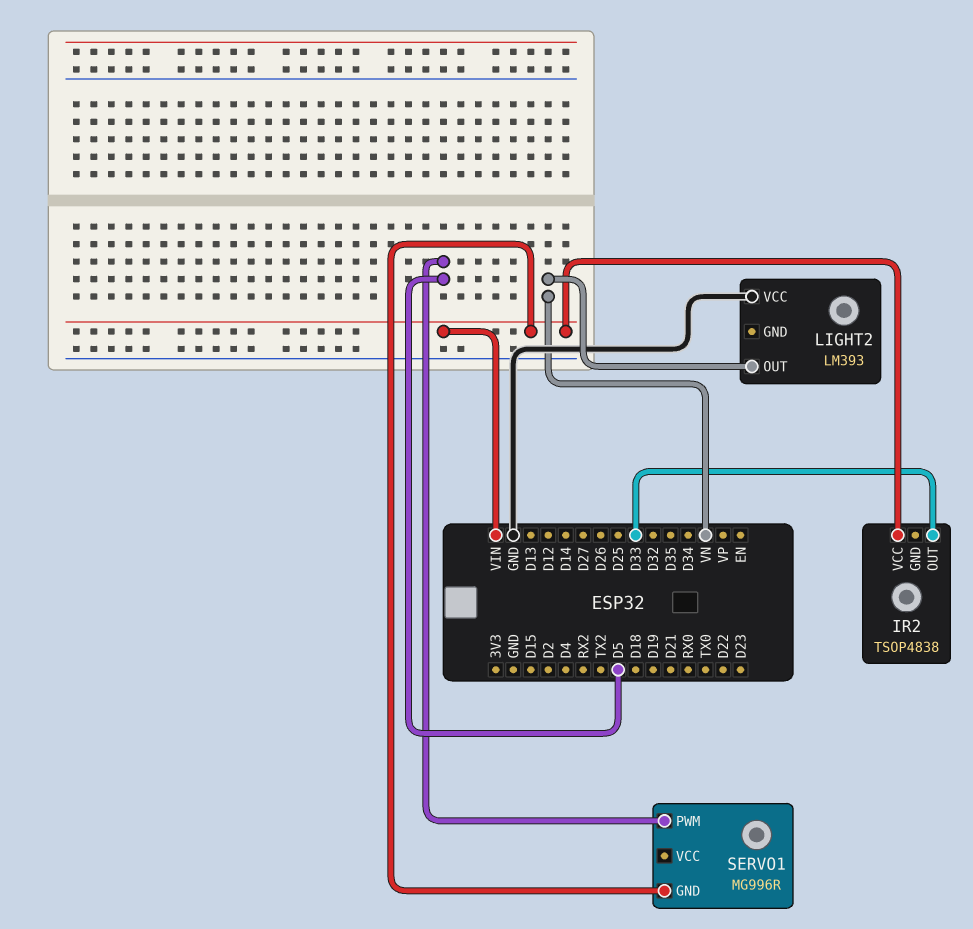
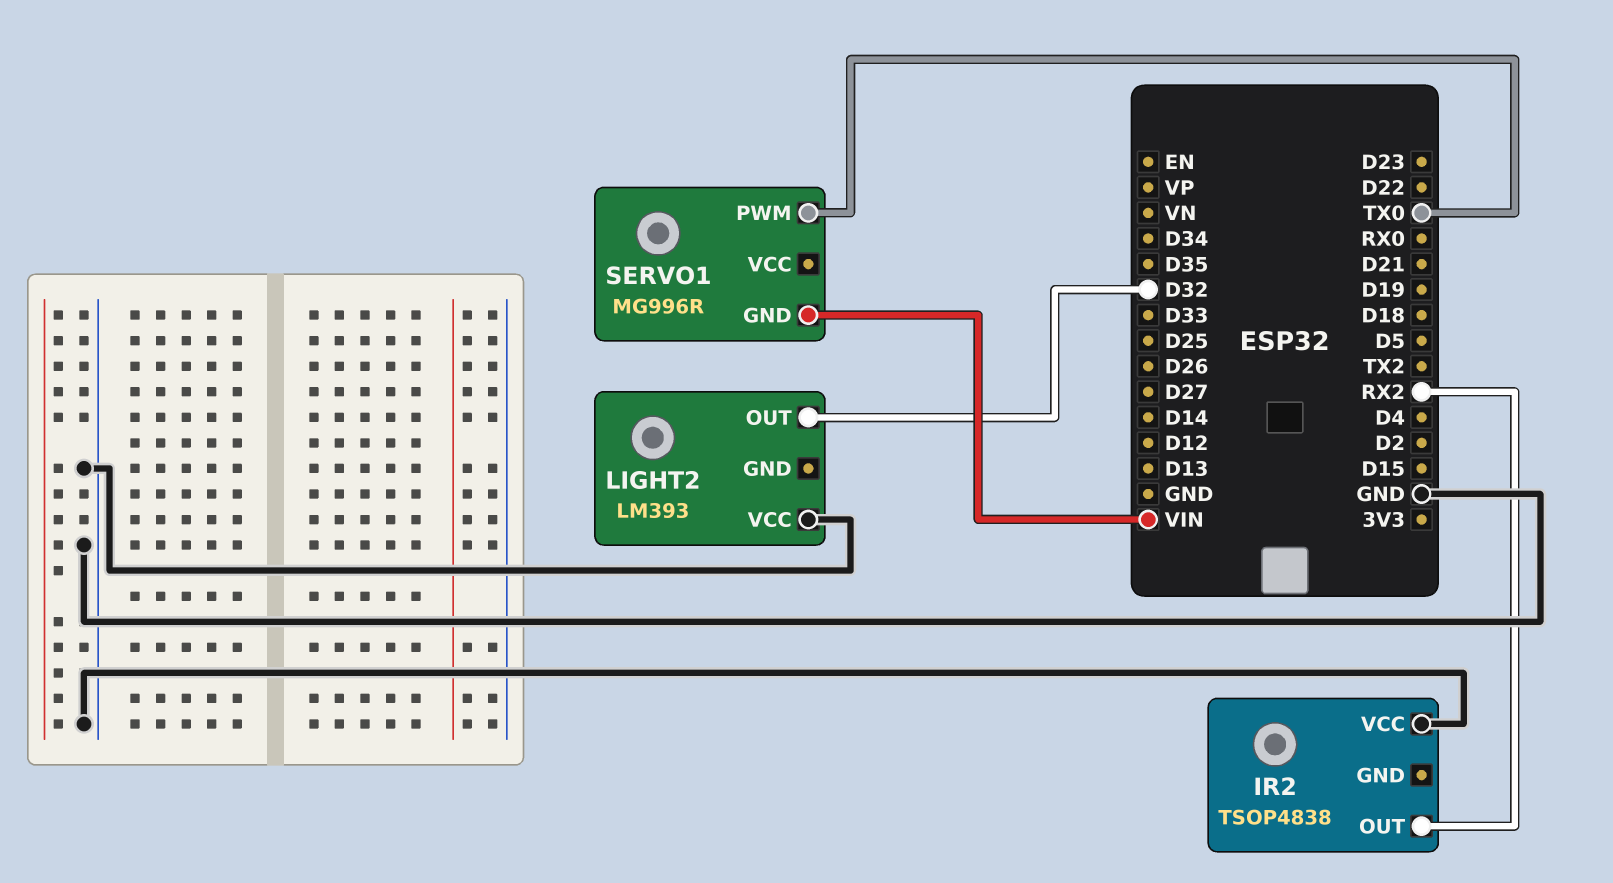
IR2 pin OUT: D33 -> RX2
IR2 pin VCC: VIN -> GND
LIGHT2 pin OUT: VN -> D32
SERVO1 pin PWM: D5 -> TX0

